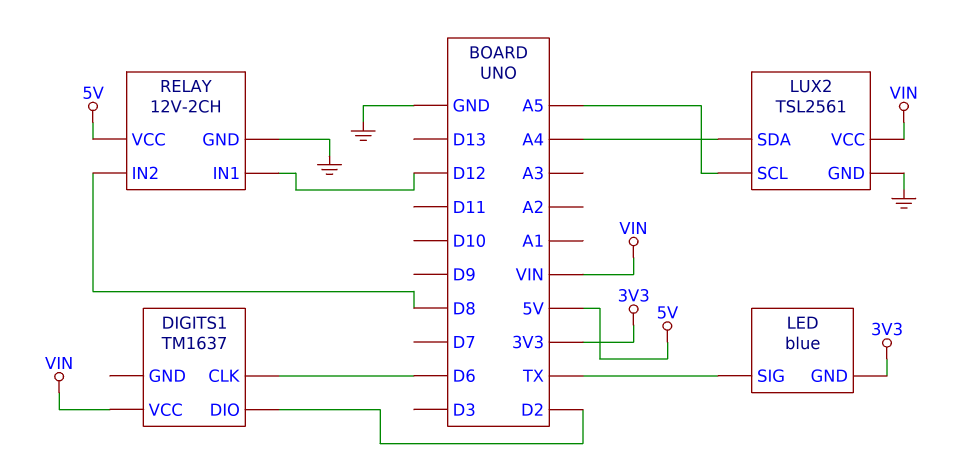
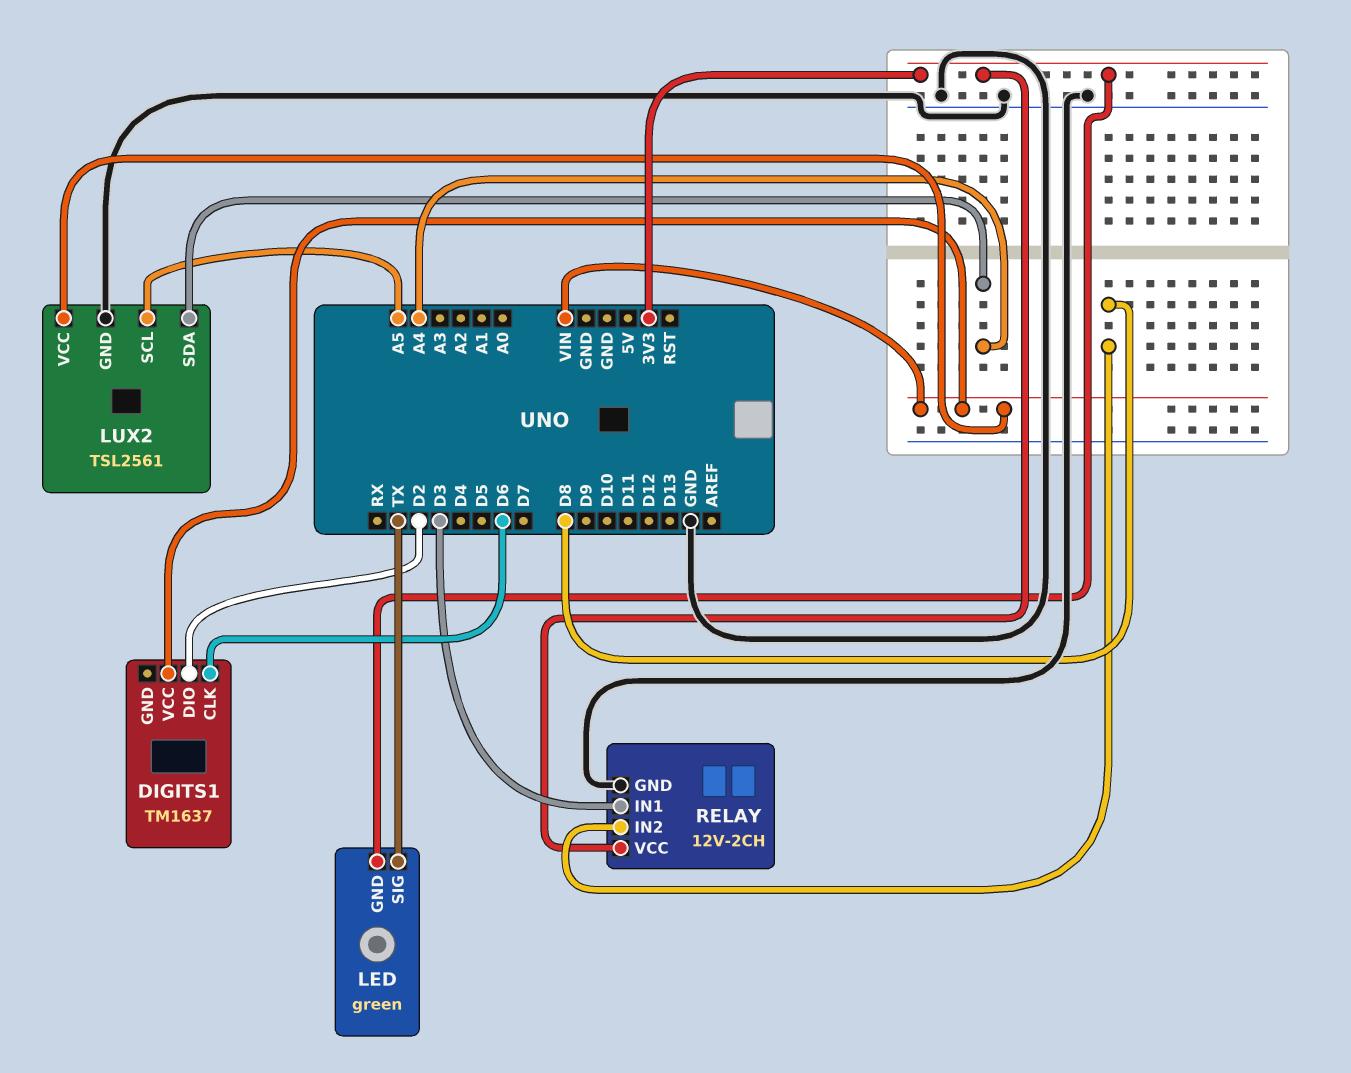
LED: blue -> green
RELAY pin IN1: D12 -> D3
RELAY pin VCC: 5V -> 3V3

